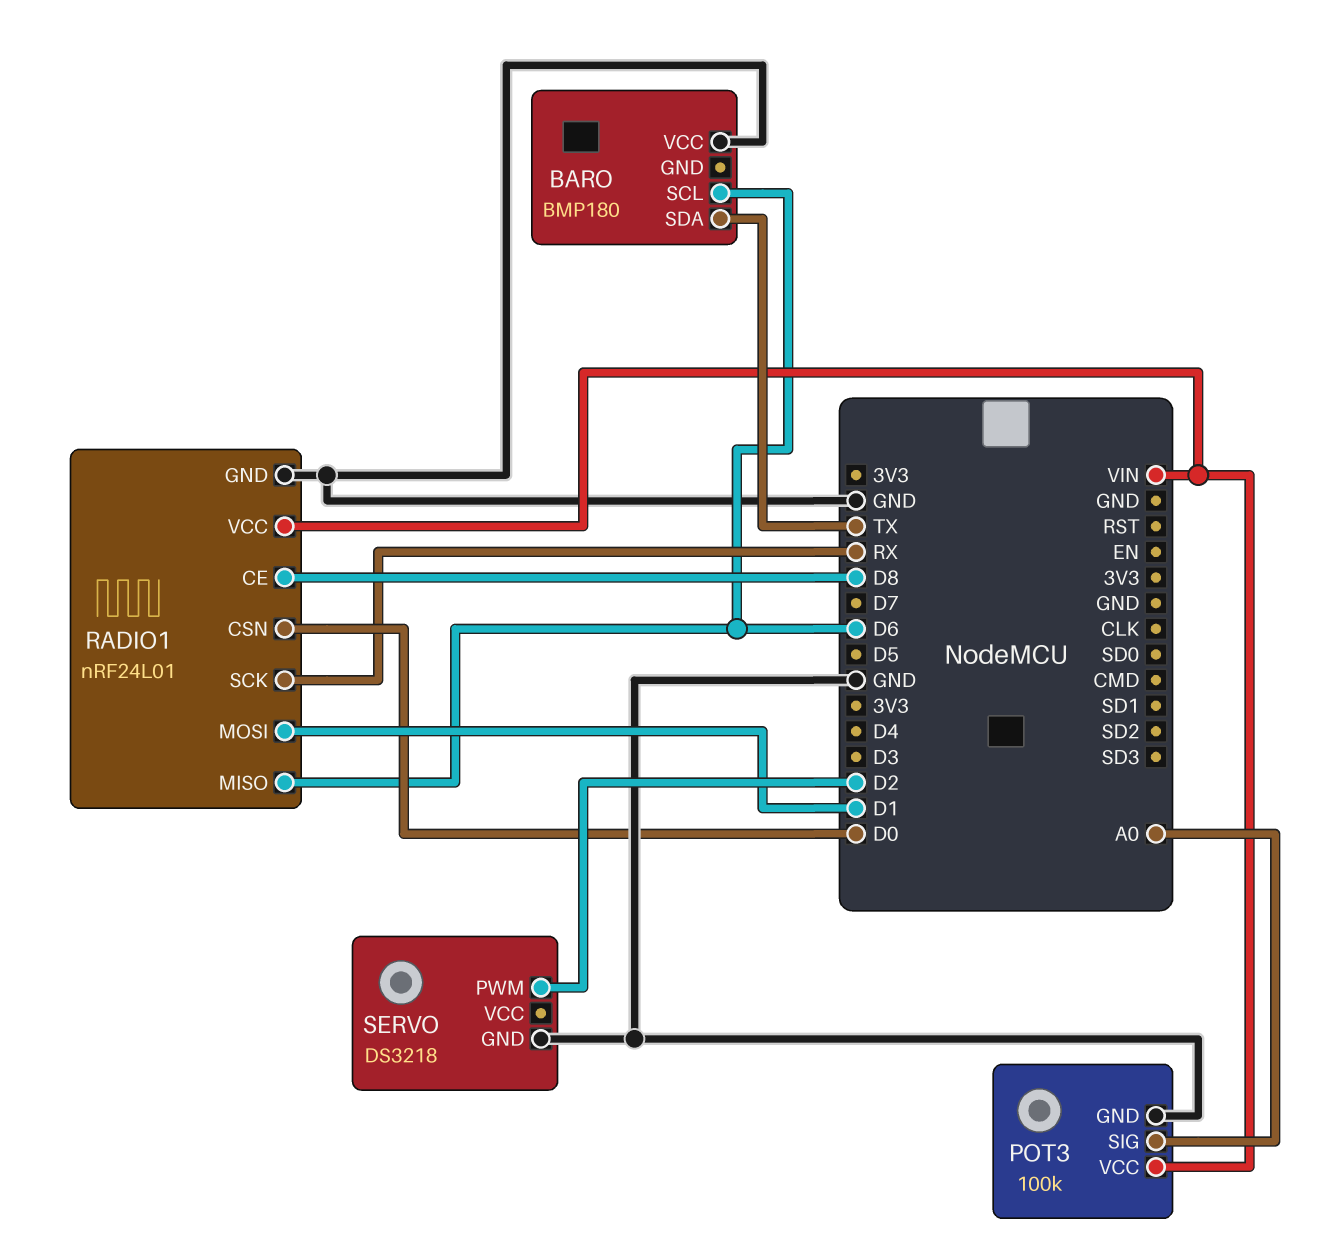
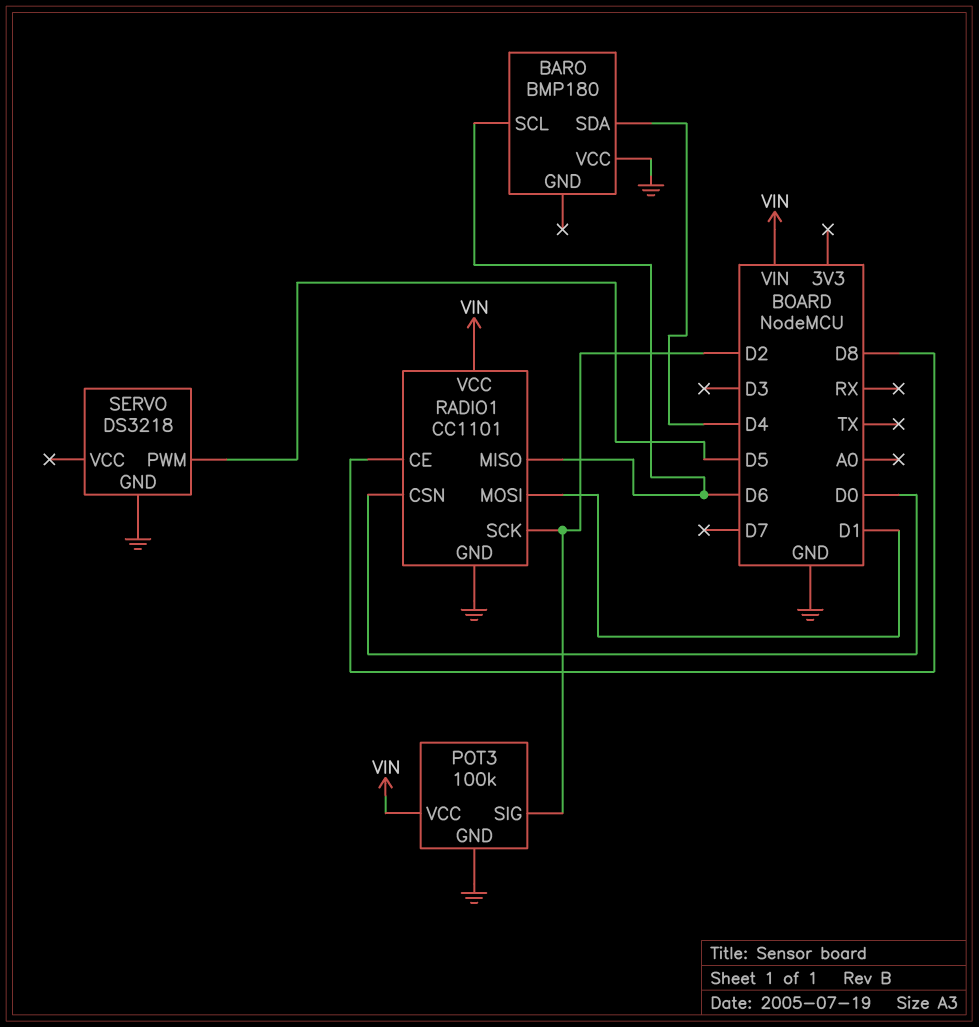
BARO pin SDA: TX -> D4
POT3 pin SIG: A0 -> D2
RADIO1: nRF24L01 -> CC1101
RADIO1 pin SCK: RX -> D2
SERVO pin PWM: D2 -> D5

